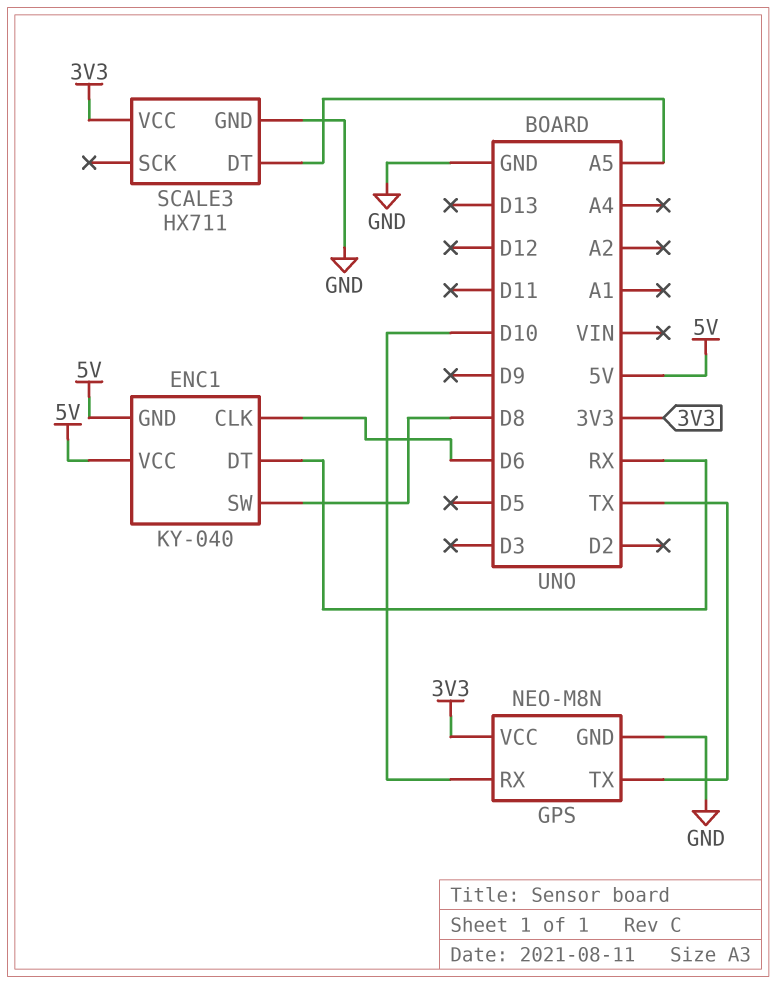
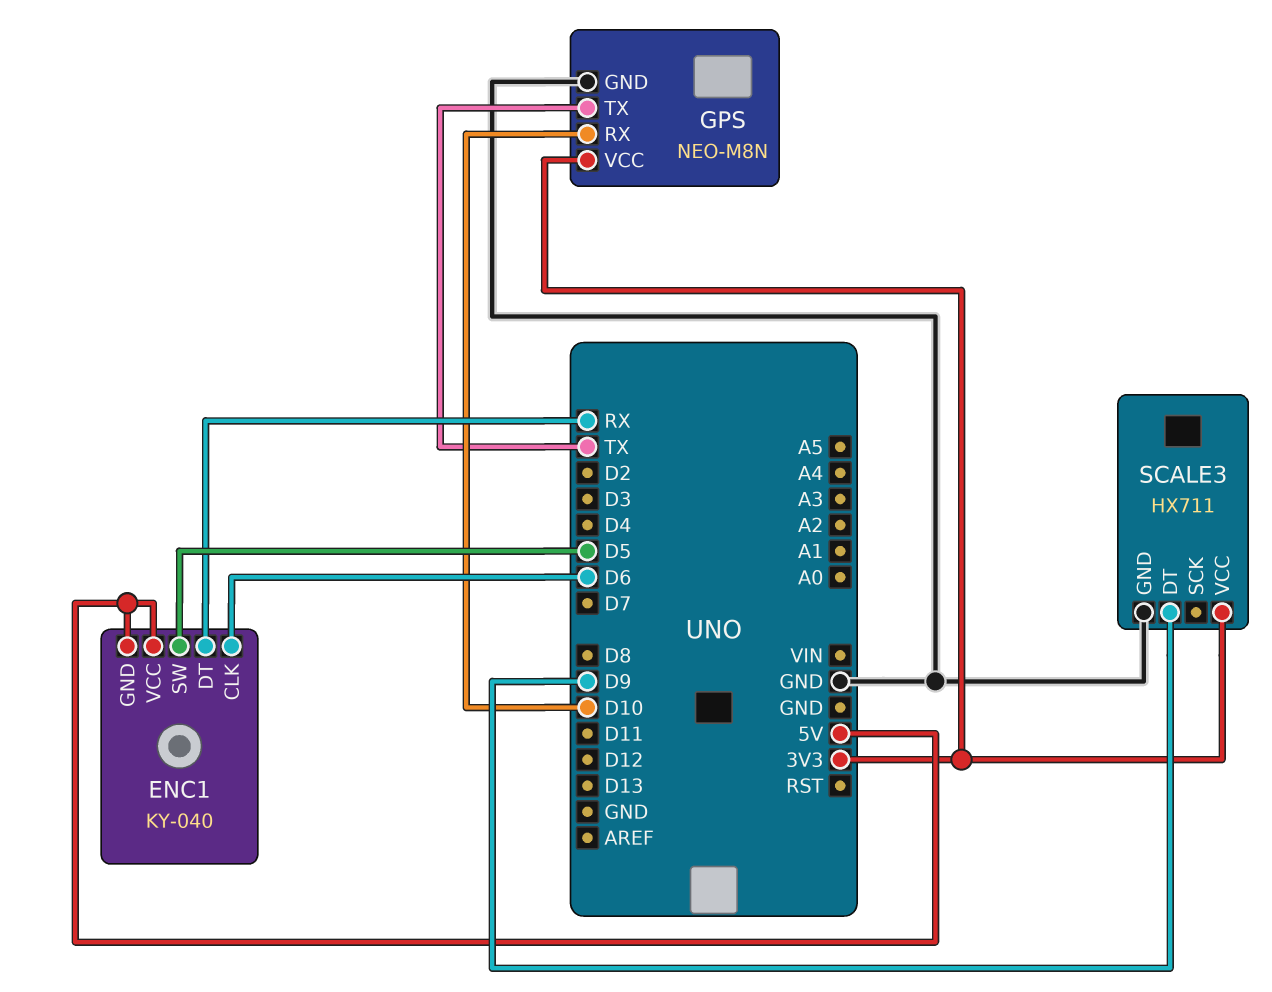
ENC1 pin SW: D8 -> D5
SCALE3 pin DT: A5 -> D9

